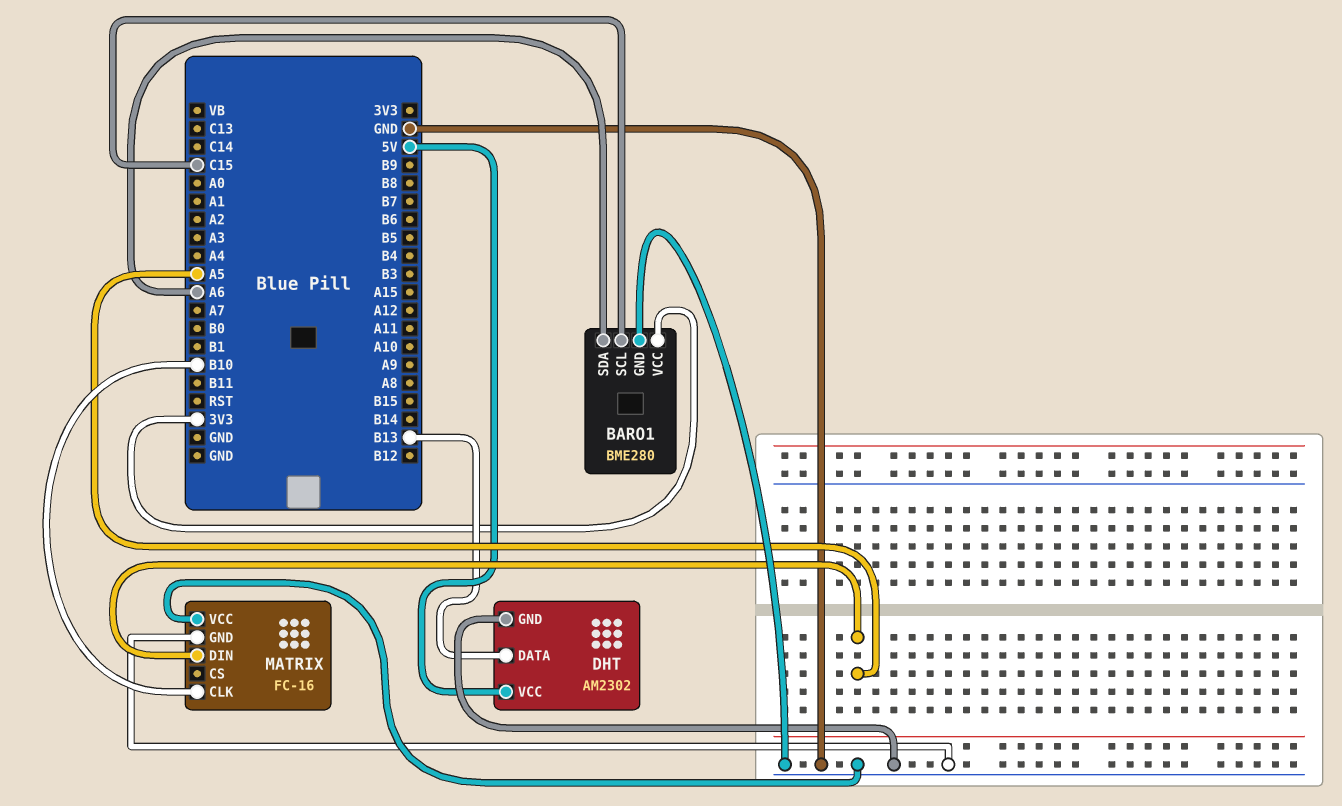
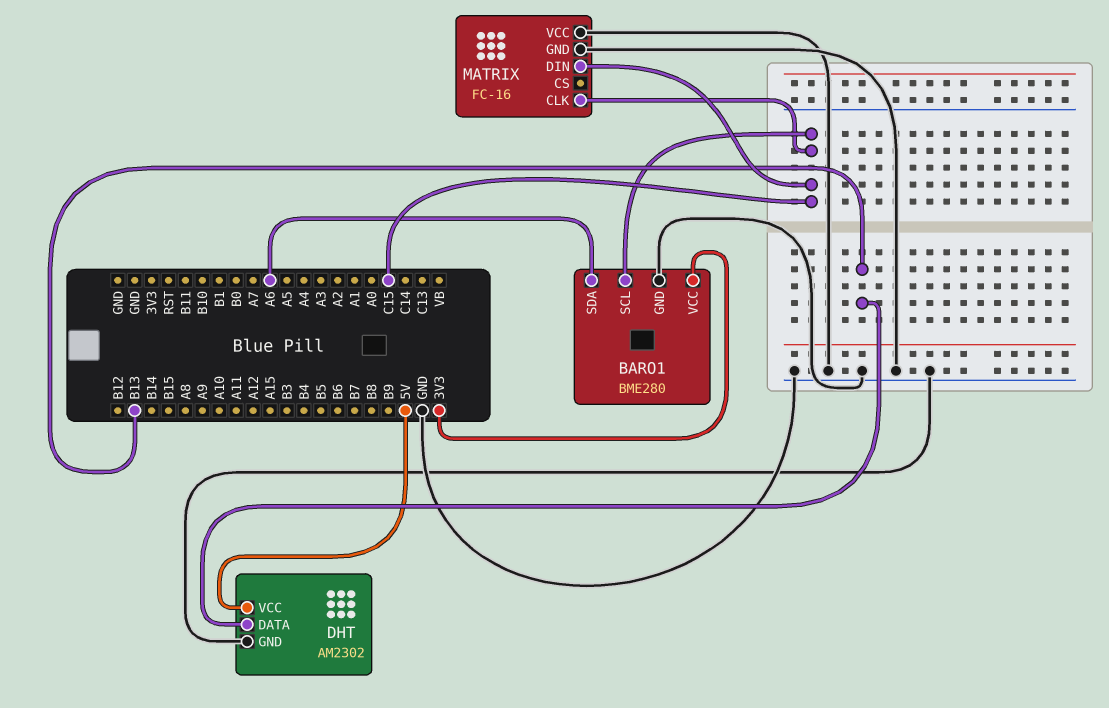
MATRIX pin CLK: B10 -> C15
MATRIX pin DIN: A5 -> C15

